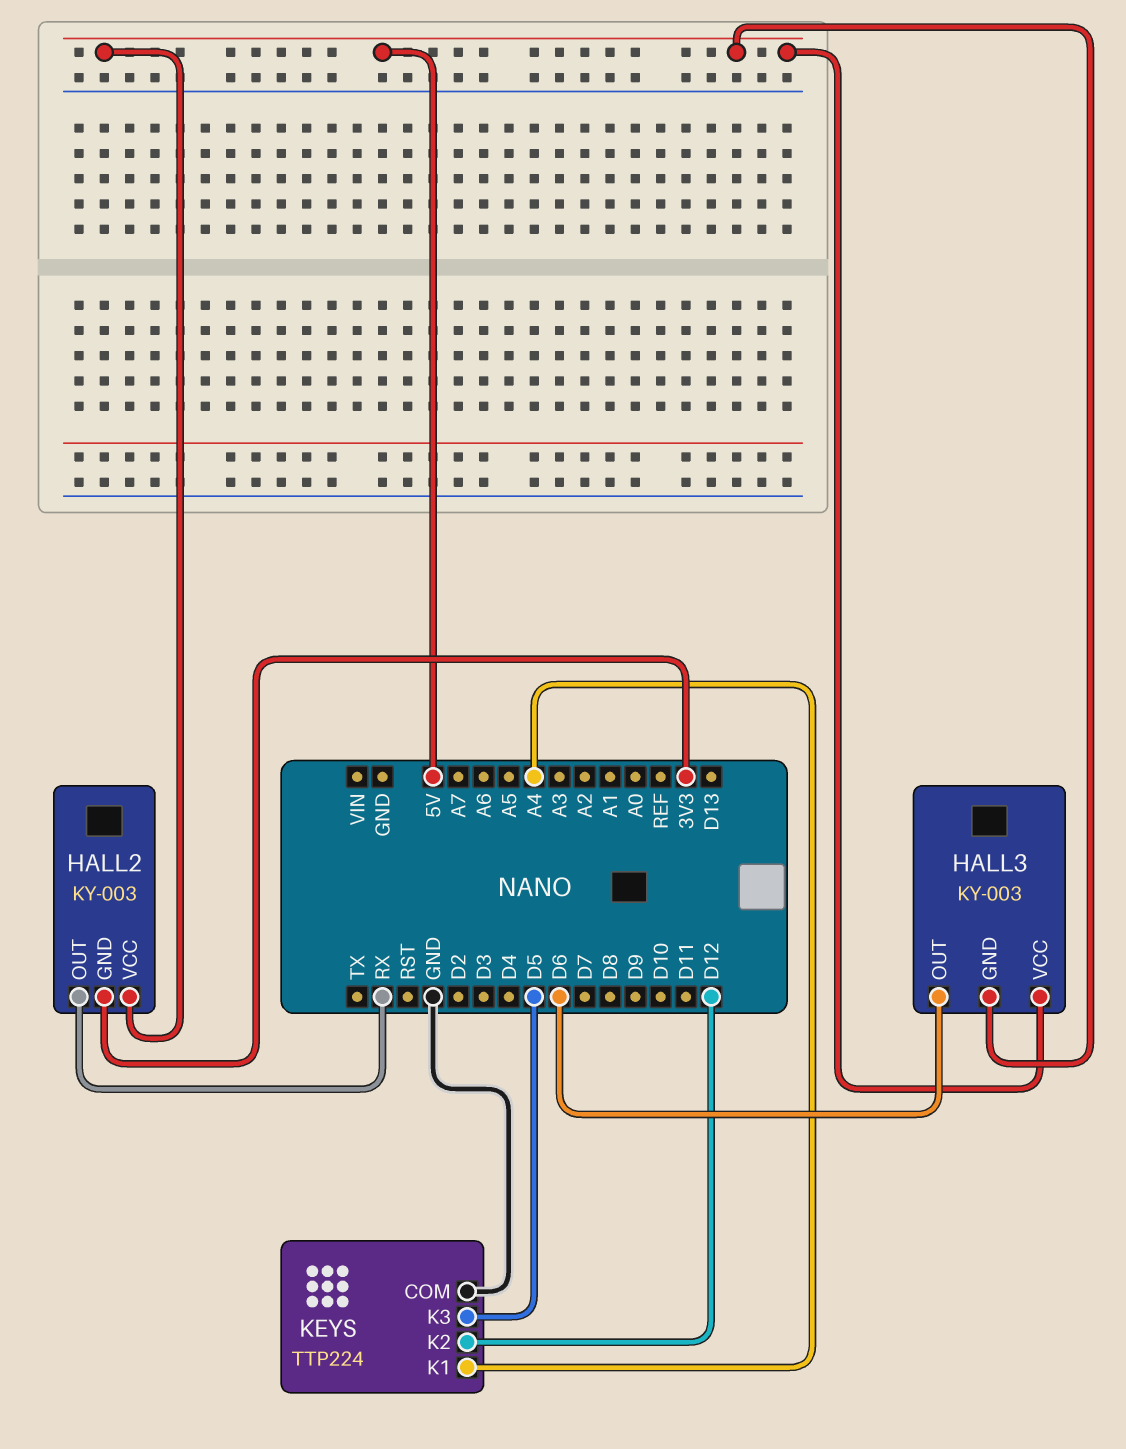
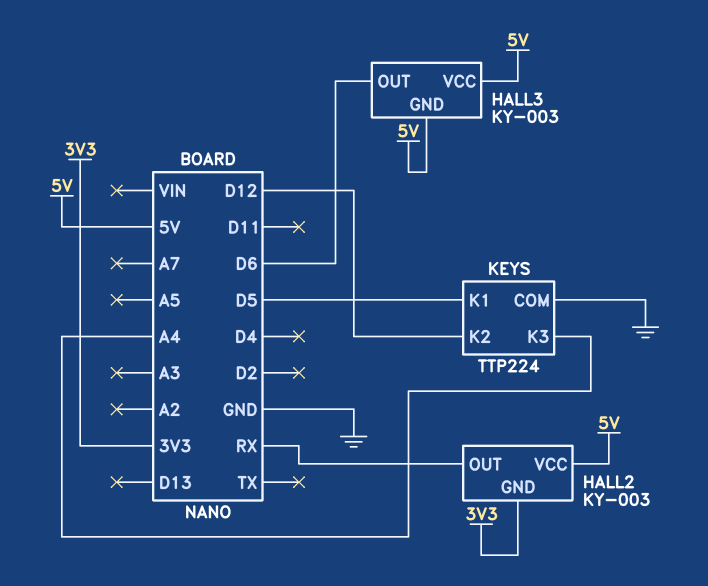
KEYS pin K1: A4 -> D5
KEYS pin K3: D5 -> A4

